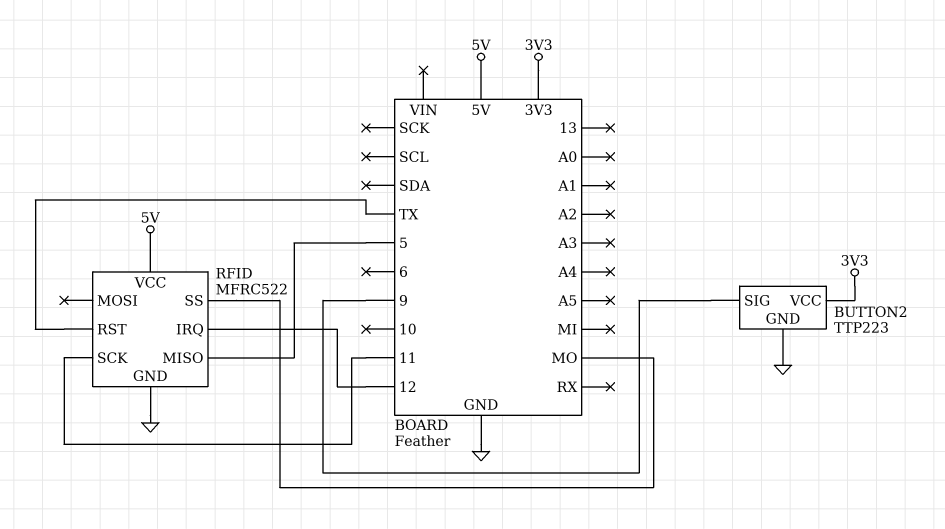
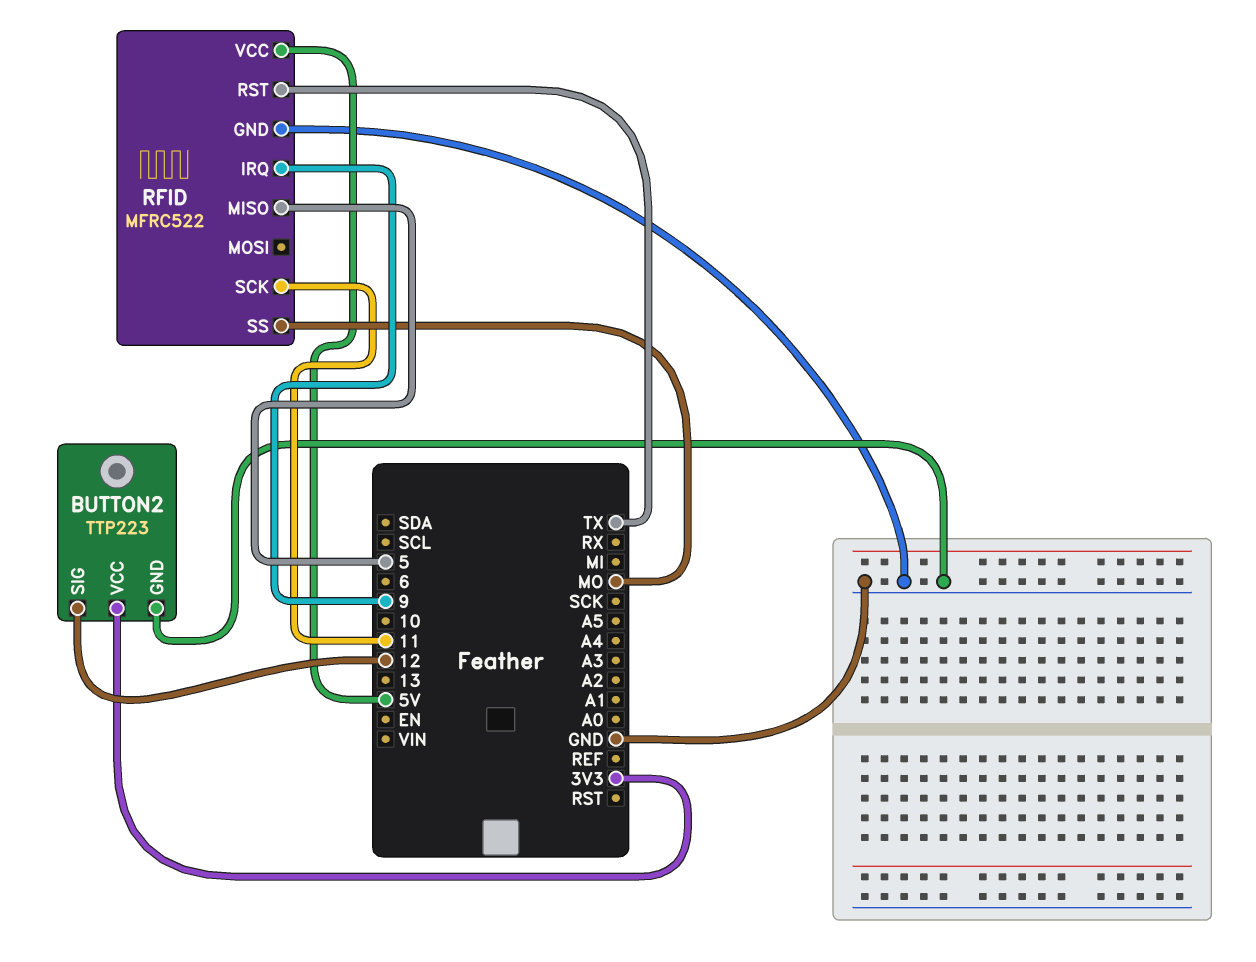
BUTTON2 pin SIG: 9 -> 12
RFID pin IRQ: 12 -> 9

